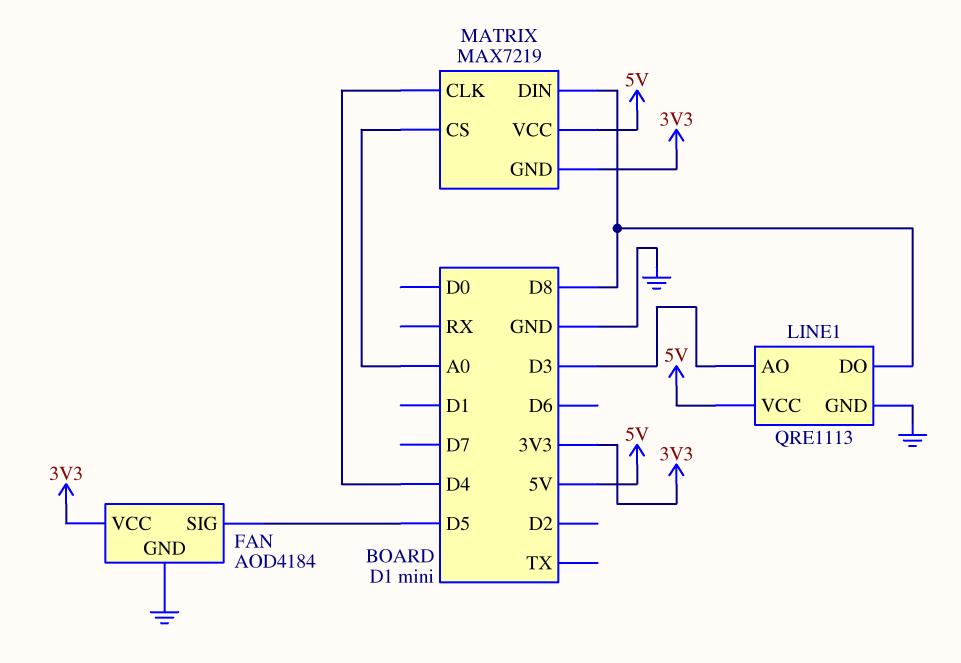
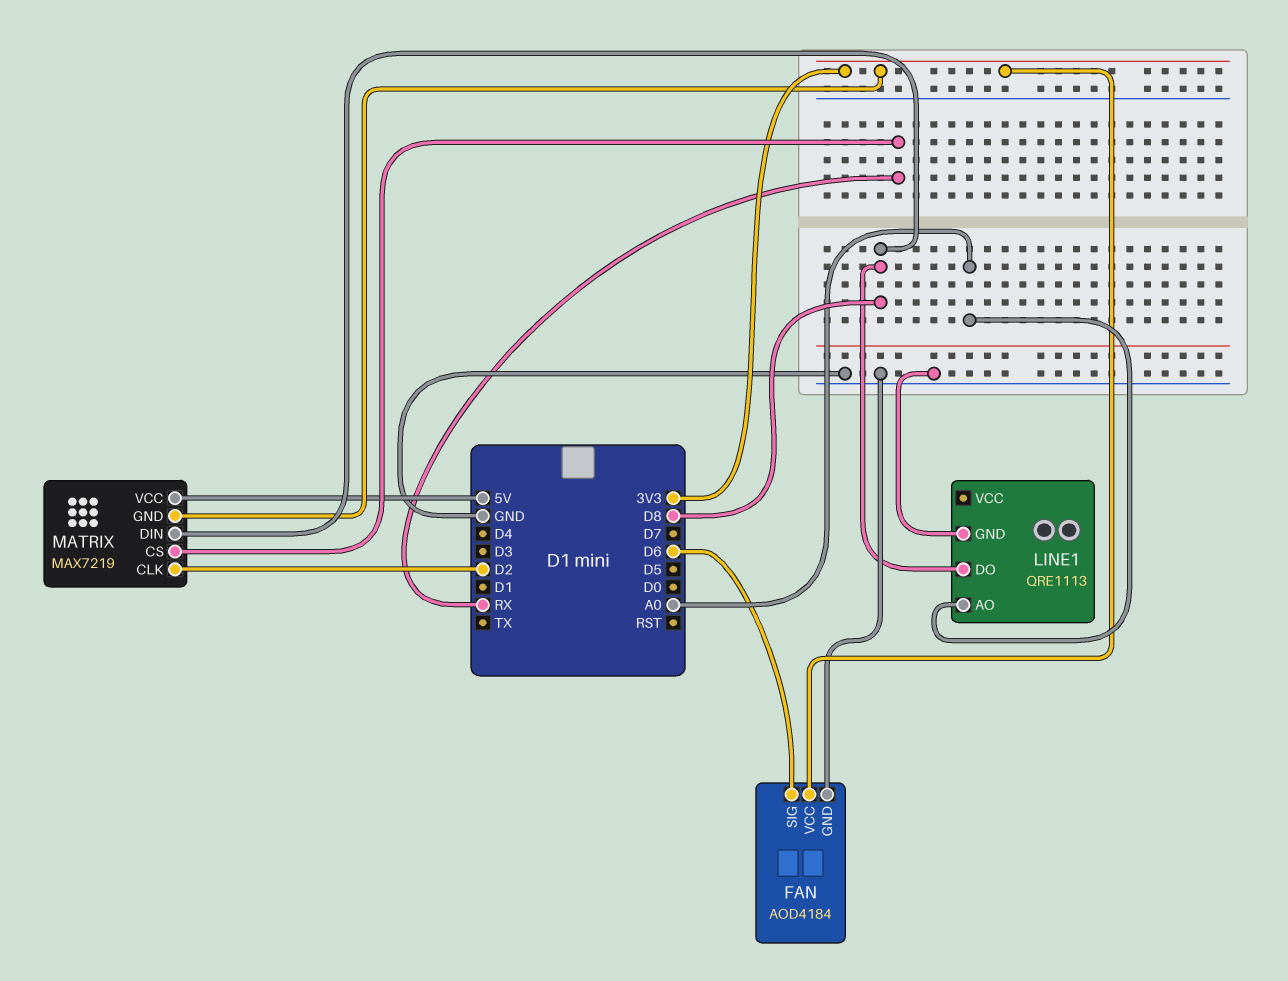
FAN pin SIG: D5 -> D6
LINE1 pin AO: D3 -> A0
LINE1 pin VCC: 5V -> none
MATRIX pin CLK: D4 -> D2
MATRIX pin CS: A0 -> RX

